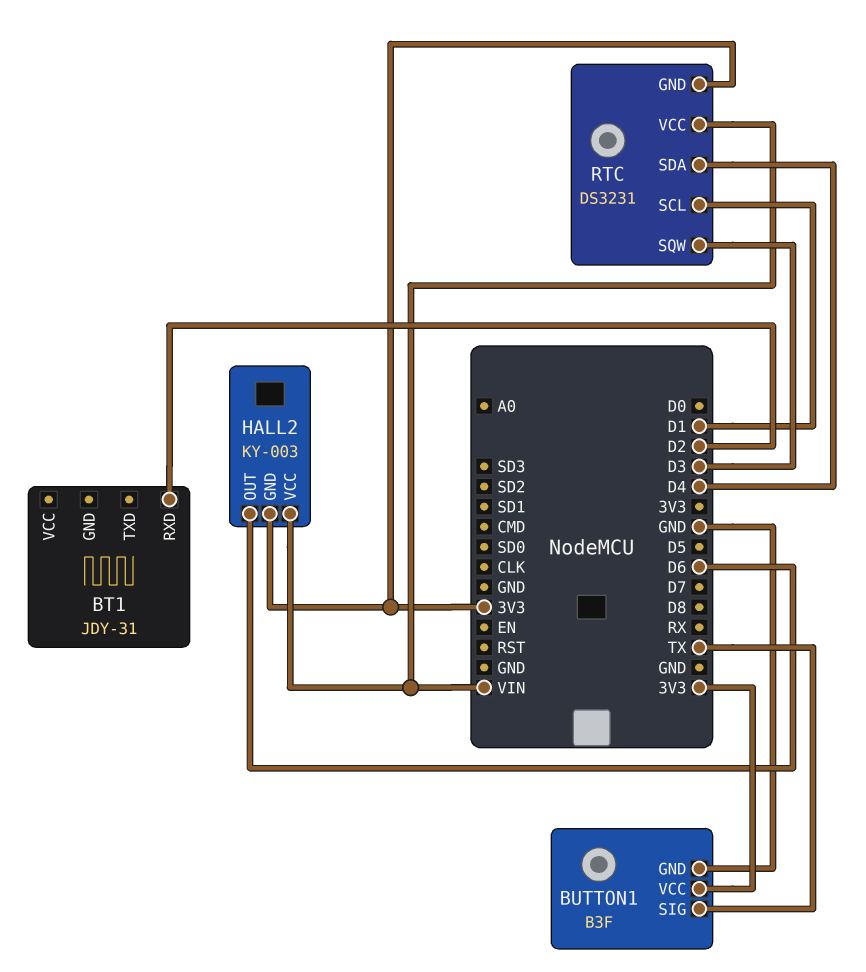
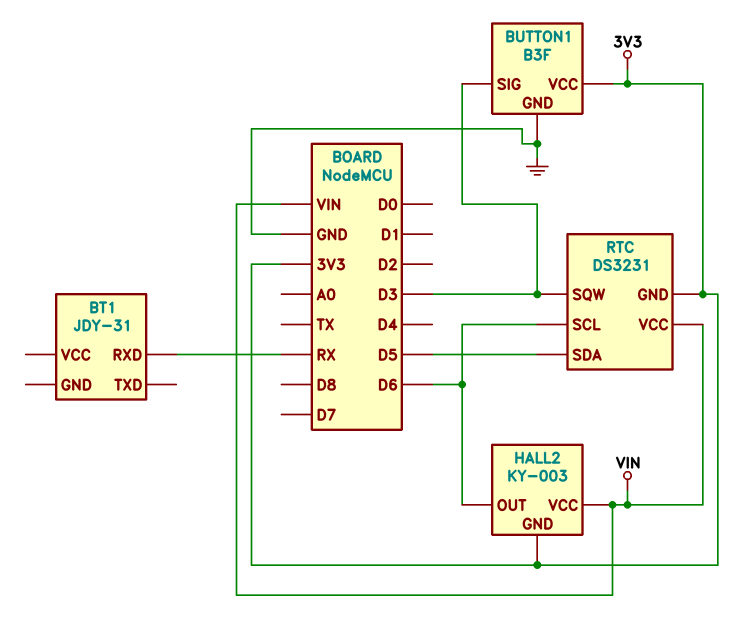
BT1 pin RXD: D2 -> RX
BUTTON1 pin SIG: TX -> D3
RTC pin SCL: D1 -> D6
RTC pin SDA: D4 -> D5

